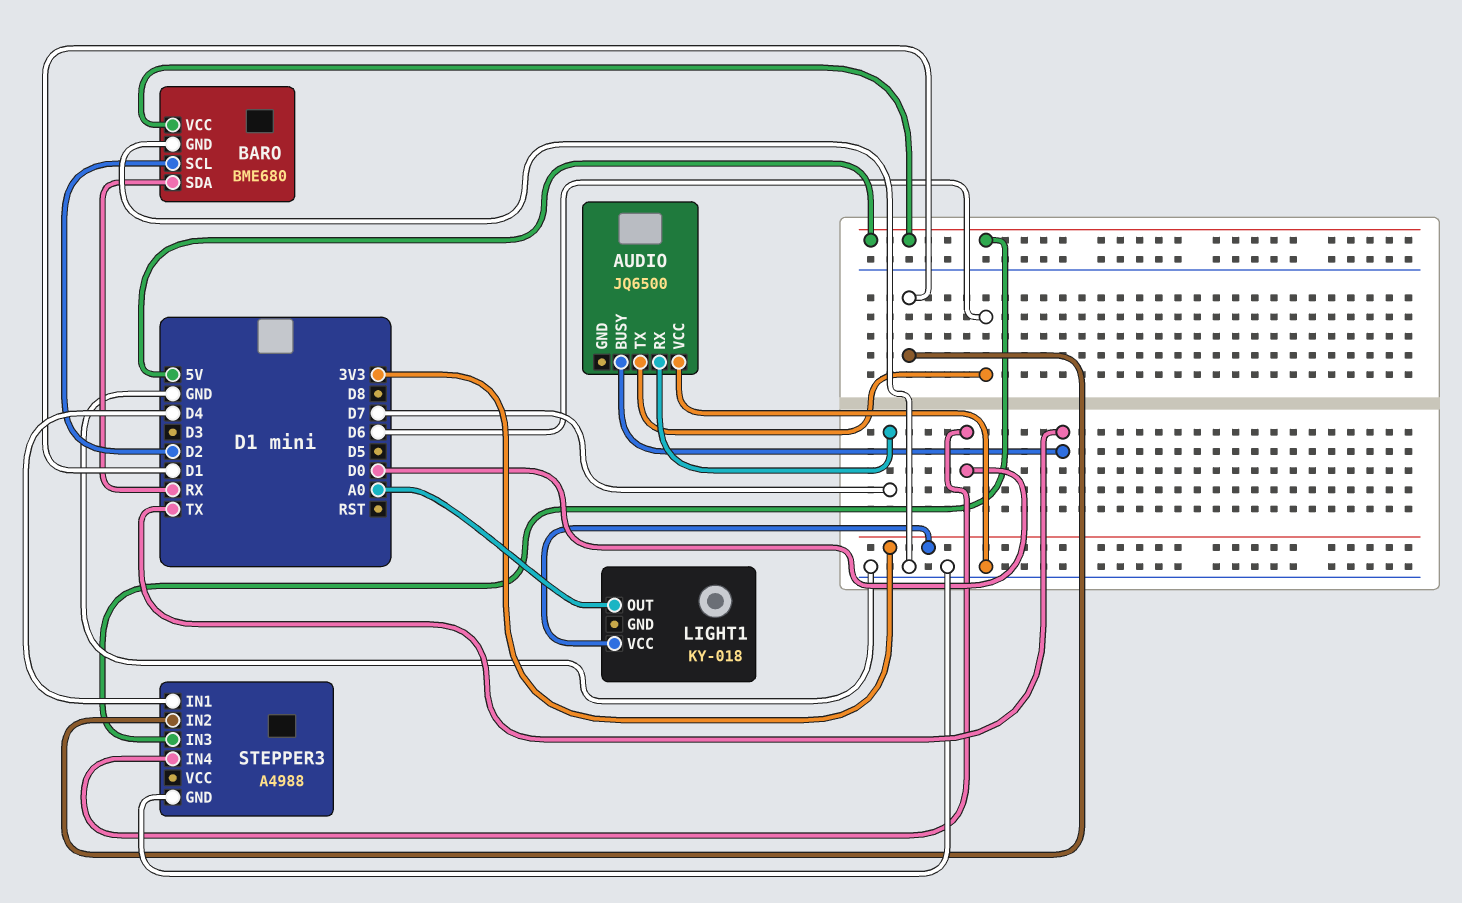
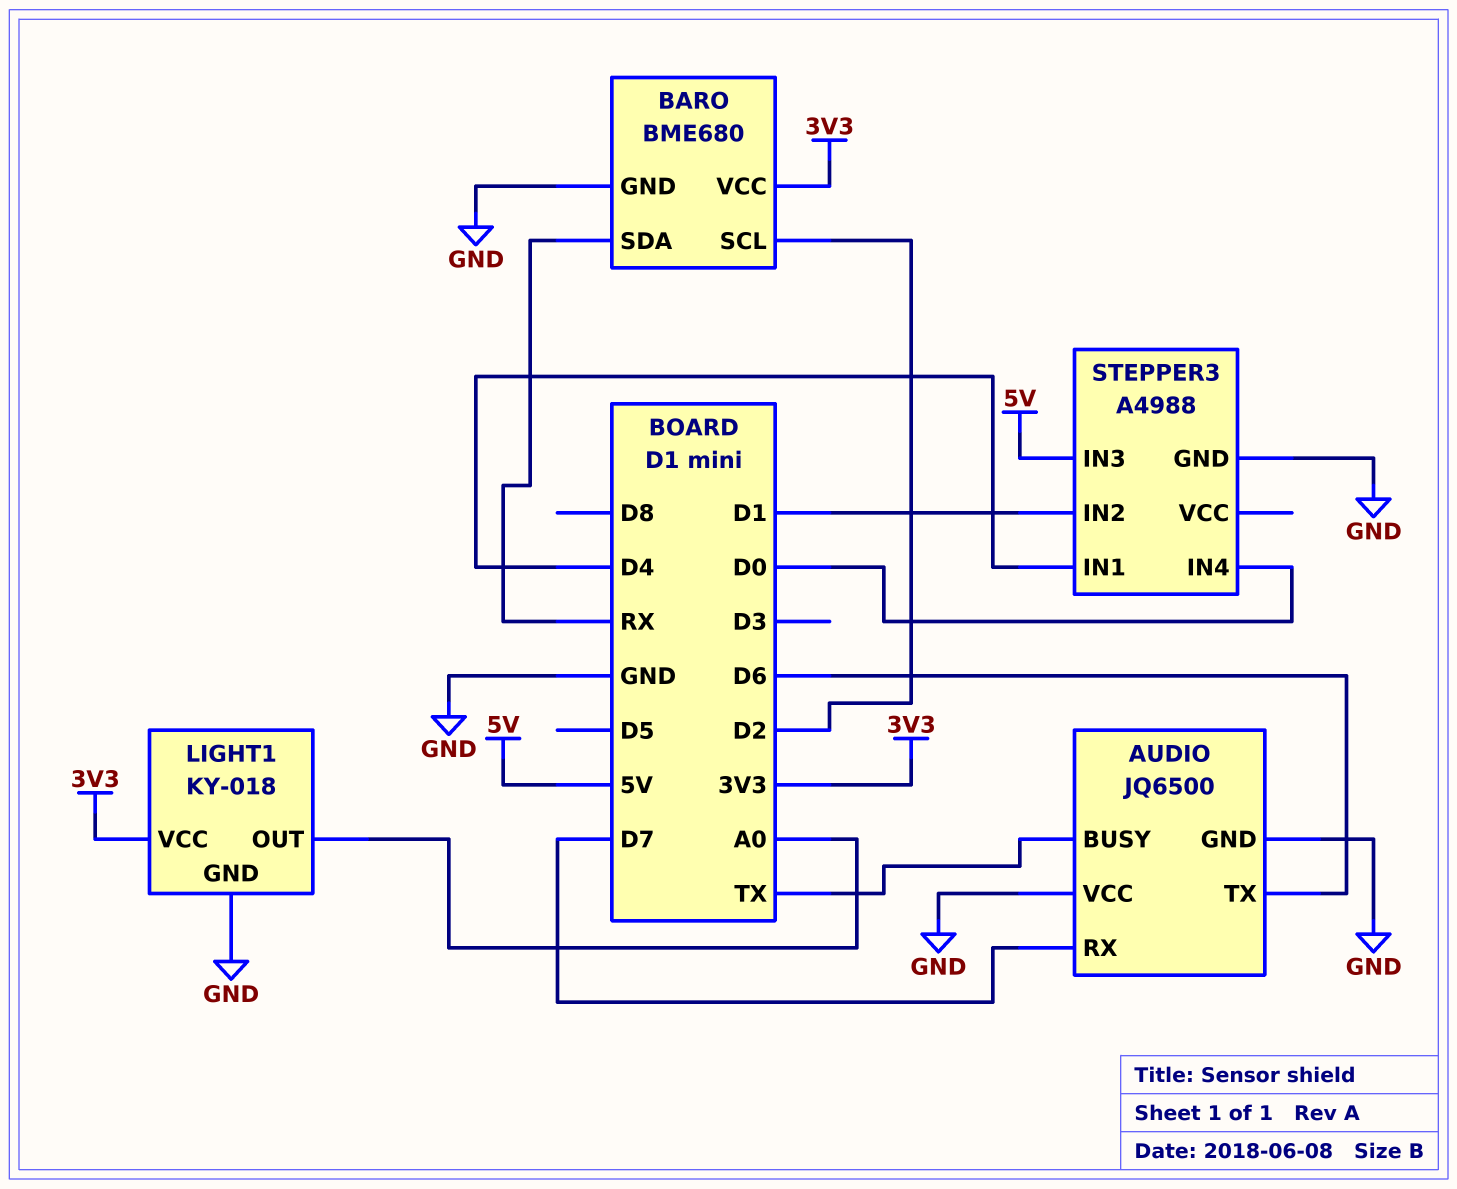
AUDIO pin GND: none -> GND
BARO pin VCC: 5V -> 3V3
LIGHT1 pin GND: none -> GND

